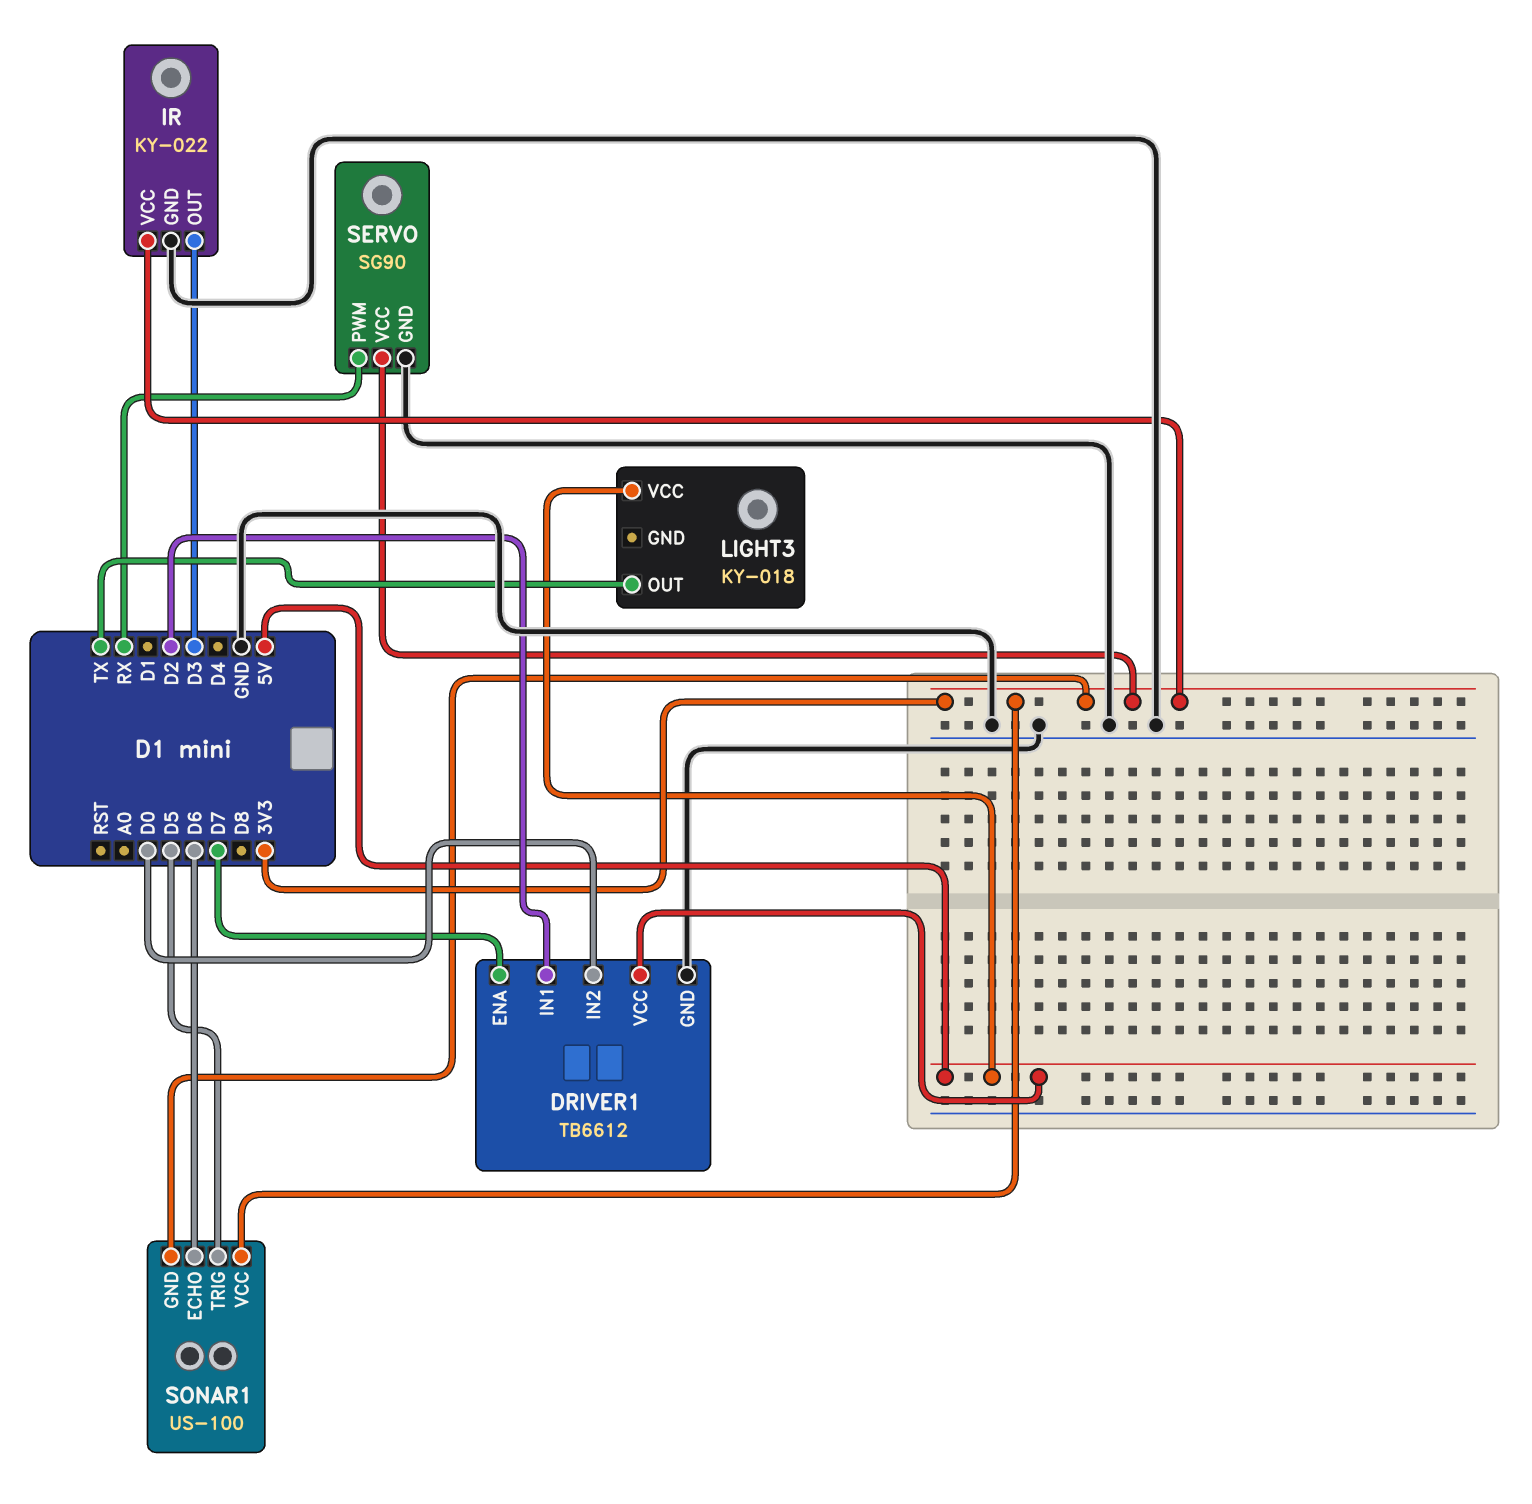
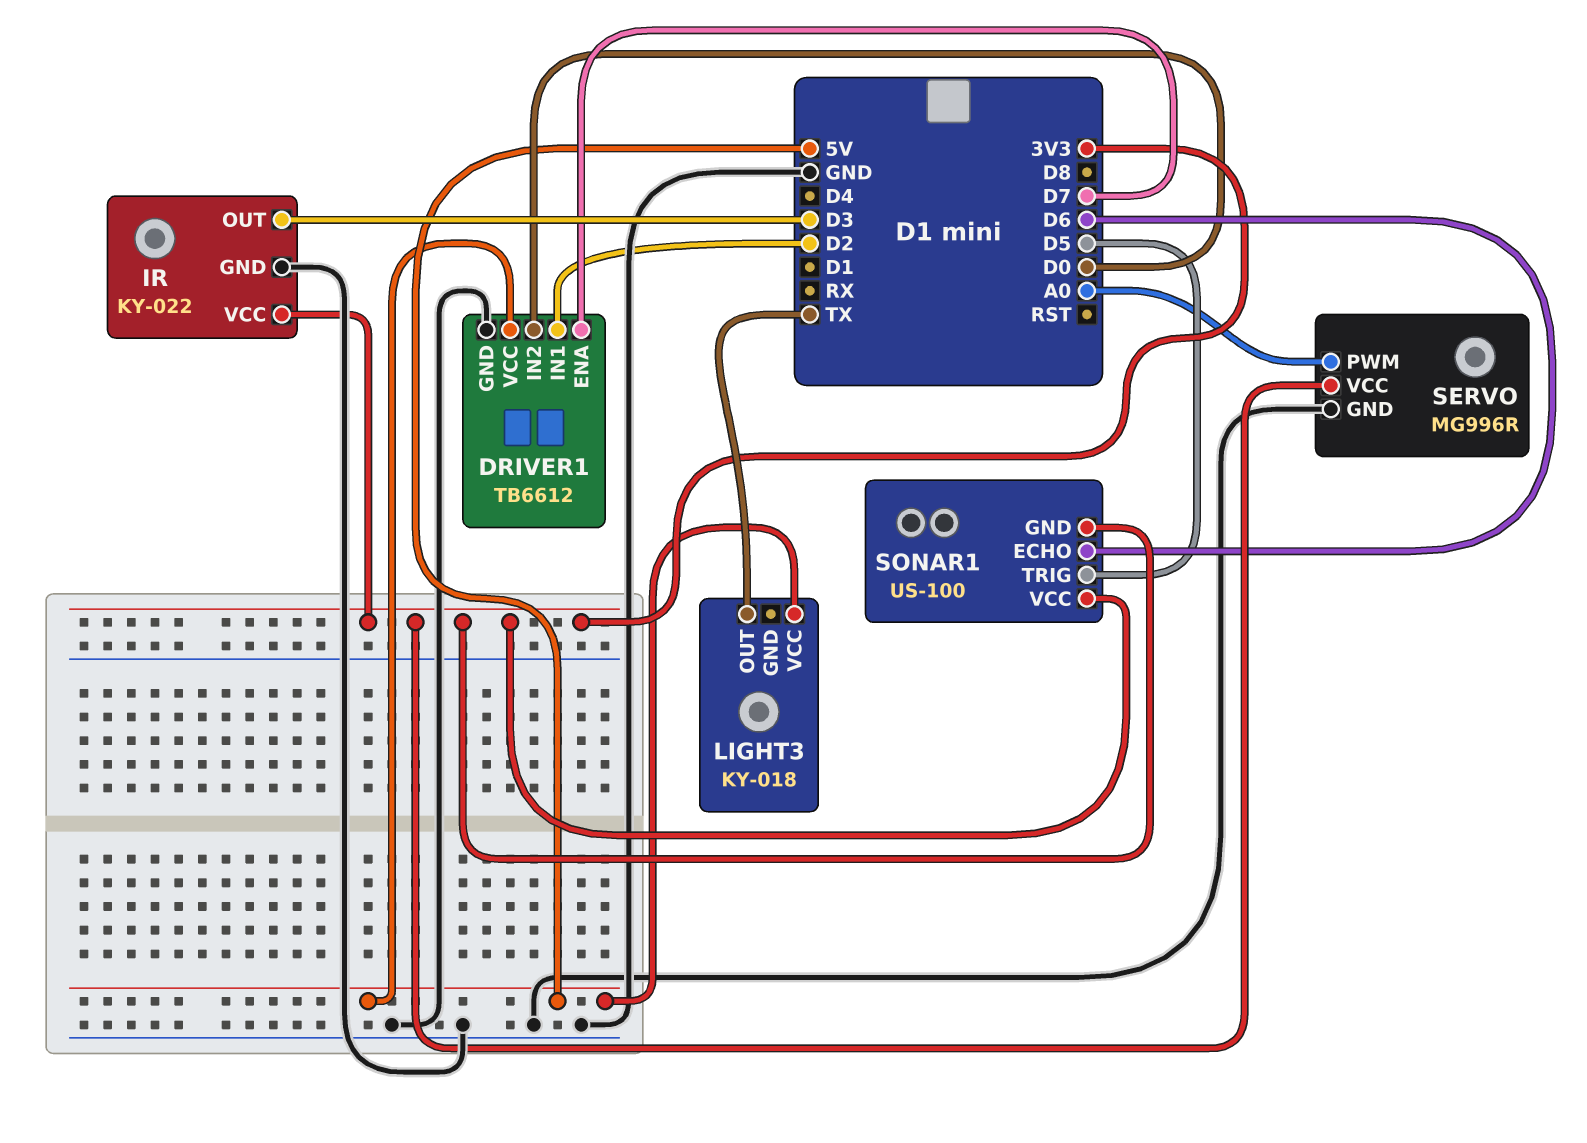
SERVO: SG90 -> MG996R
SERVO pin PWM: RX -> A0

